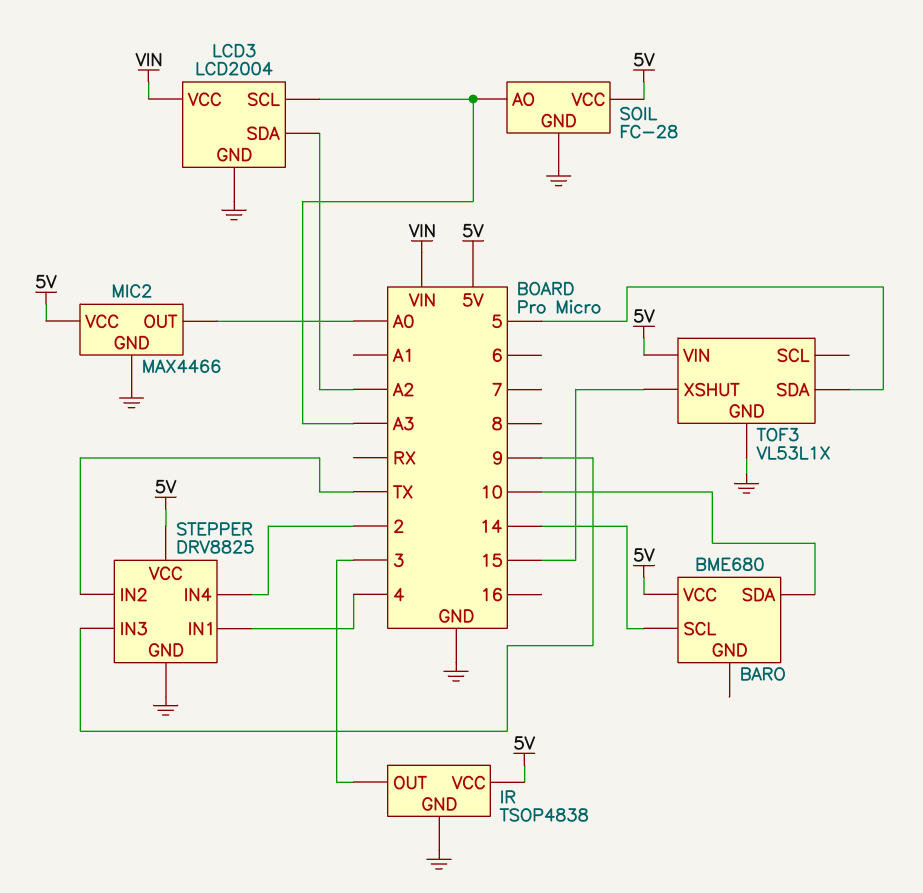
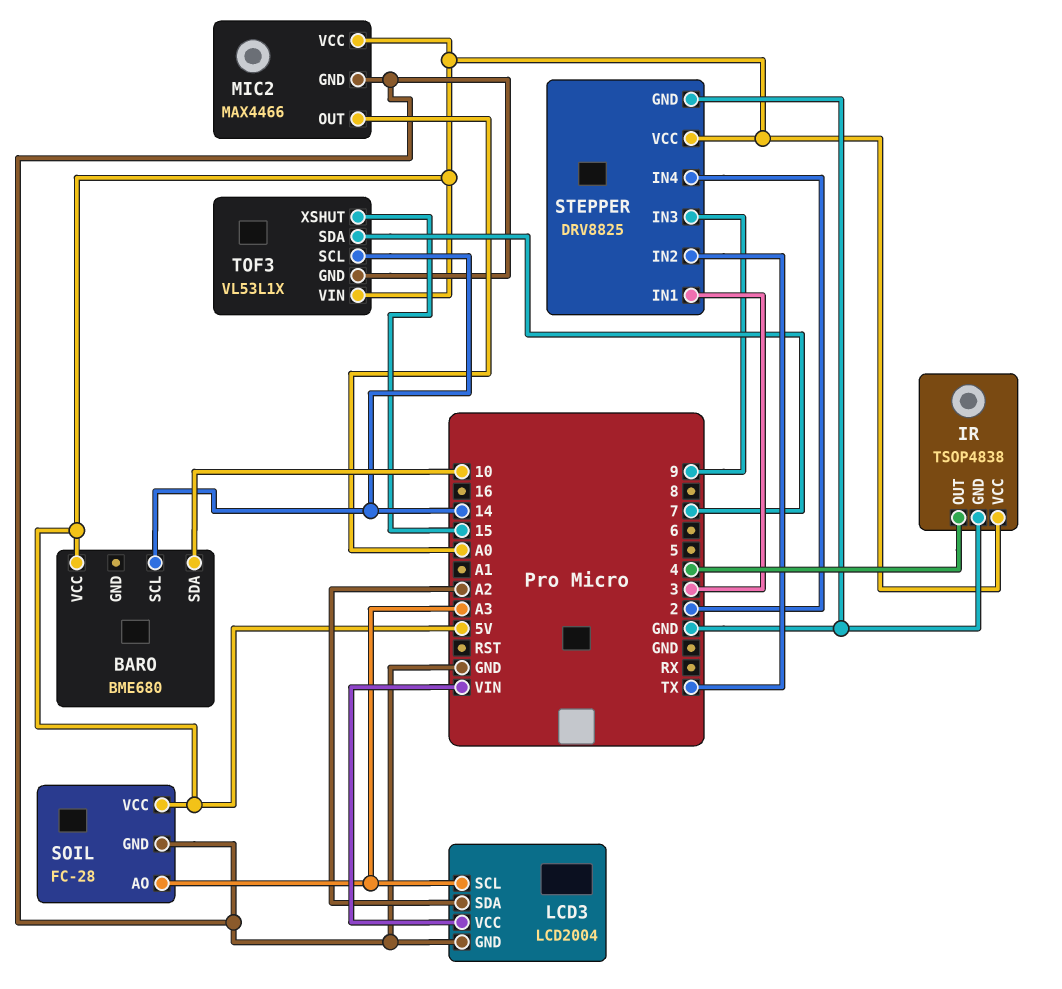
IR pin OUT: 3 -> 4
STEPPER pin IN1: 4 -> 3
TOF3 pin SCL: none -> 14
TOF3 pin SDA: 5 -> 7

